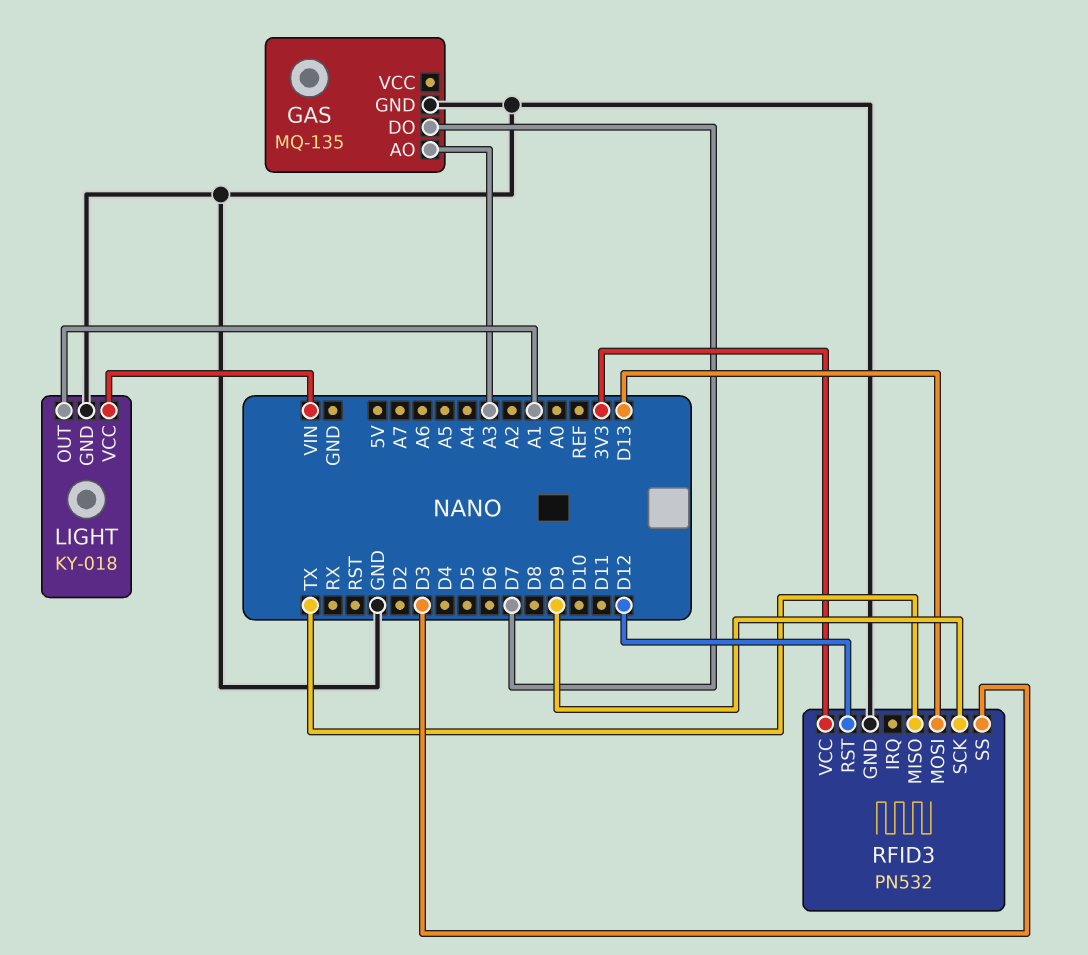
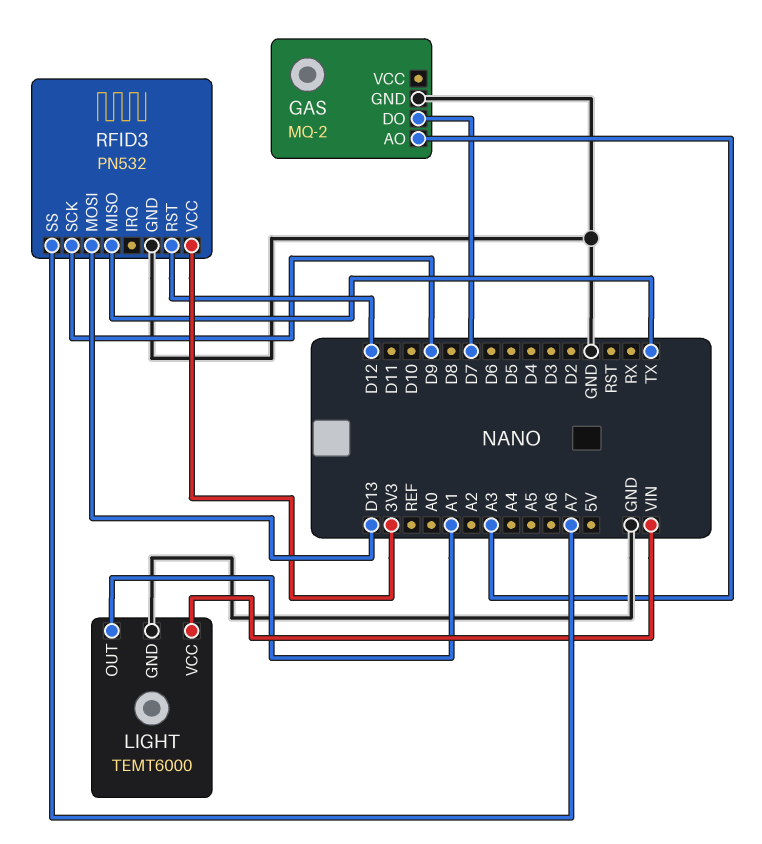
GAS: MQ-135 -> MQ-2
LIGHT: KY-018 -> TEMT6000
RFID3 pin SS: D3 -> A7

